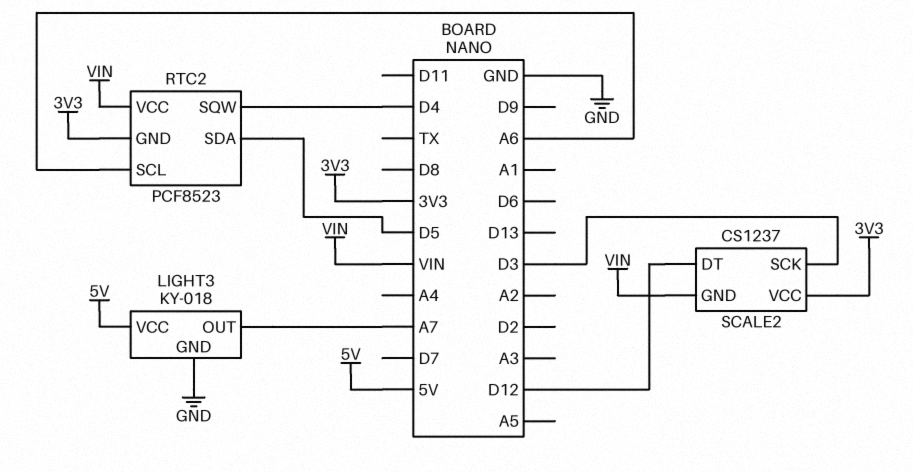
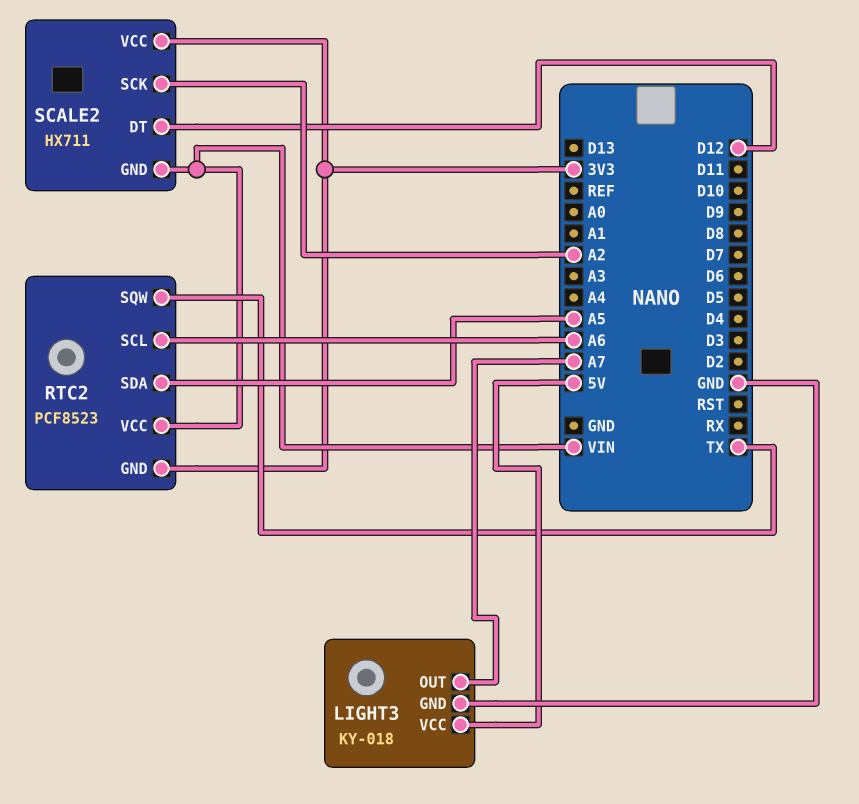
RTC2 pin SDA: D5 -> A5
RTC2 pin SQW: D4 -> TX
SCALE2: CS1237 -> HX711
SCALE2 pin SCK: D3 -> A2

